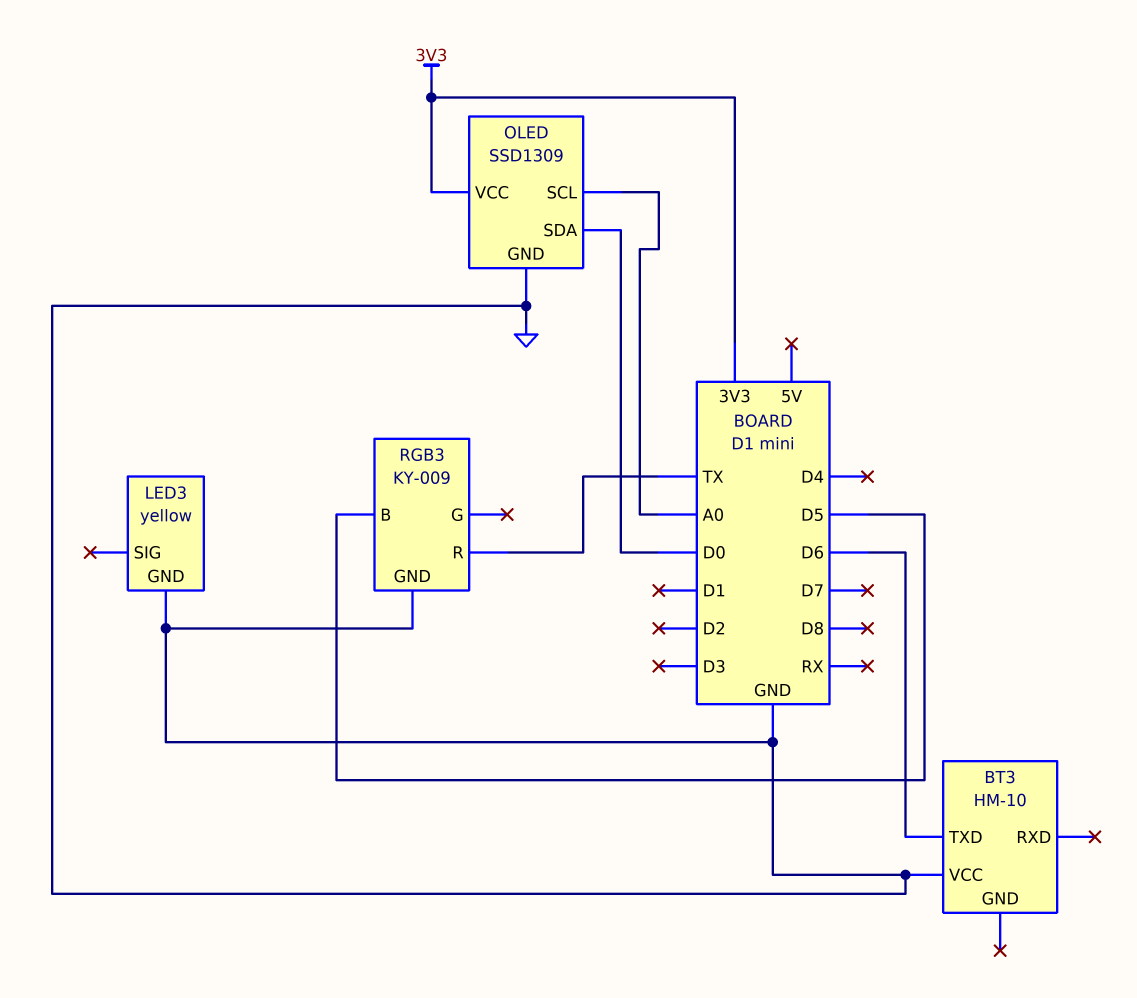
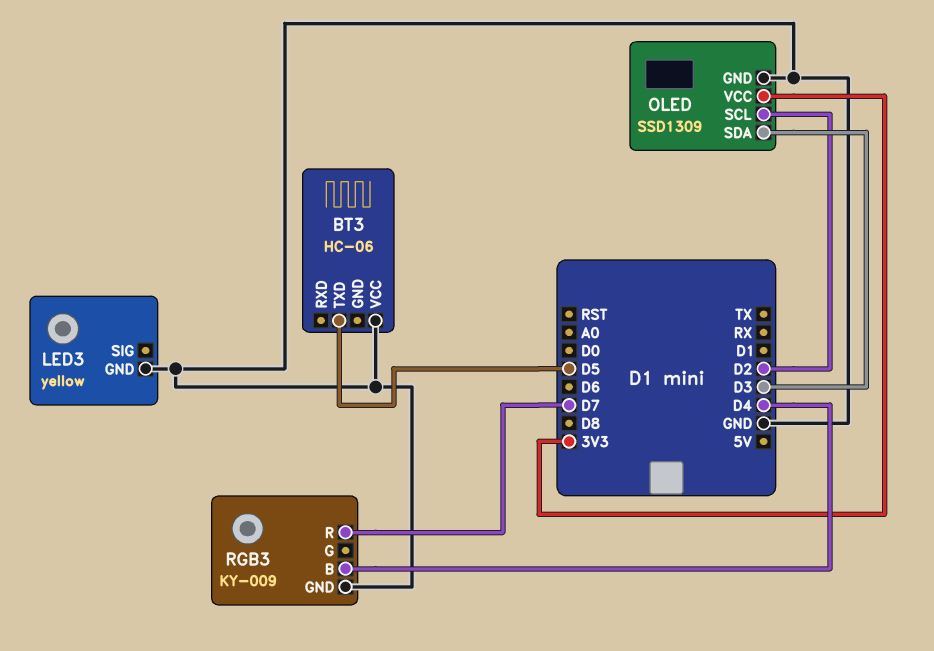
BT3: HM-10 -> HC-06
BT3 pin TXD: D6 -> D5
OLED pin SCL: A0 -> D2
OLED pin SDA: D0 -> D3
RGB3 pin B: D5 -> D4
RGB3 pin R: TX -> D7

